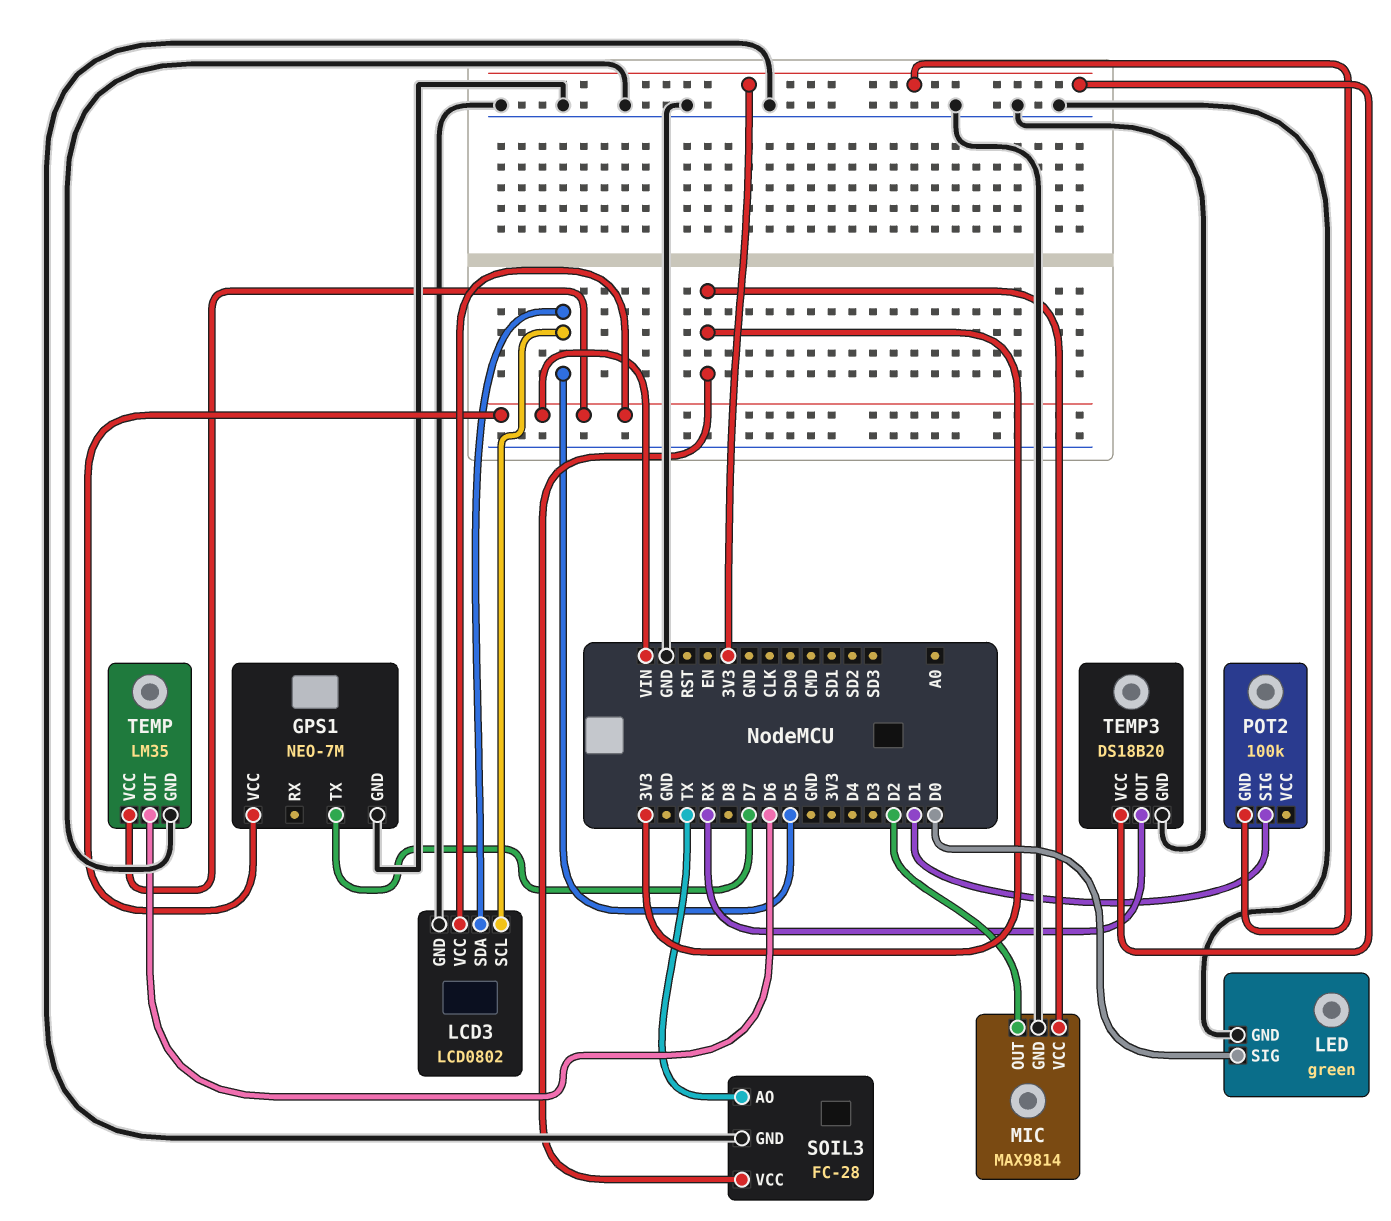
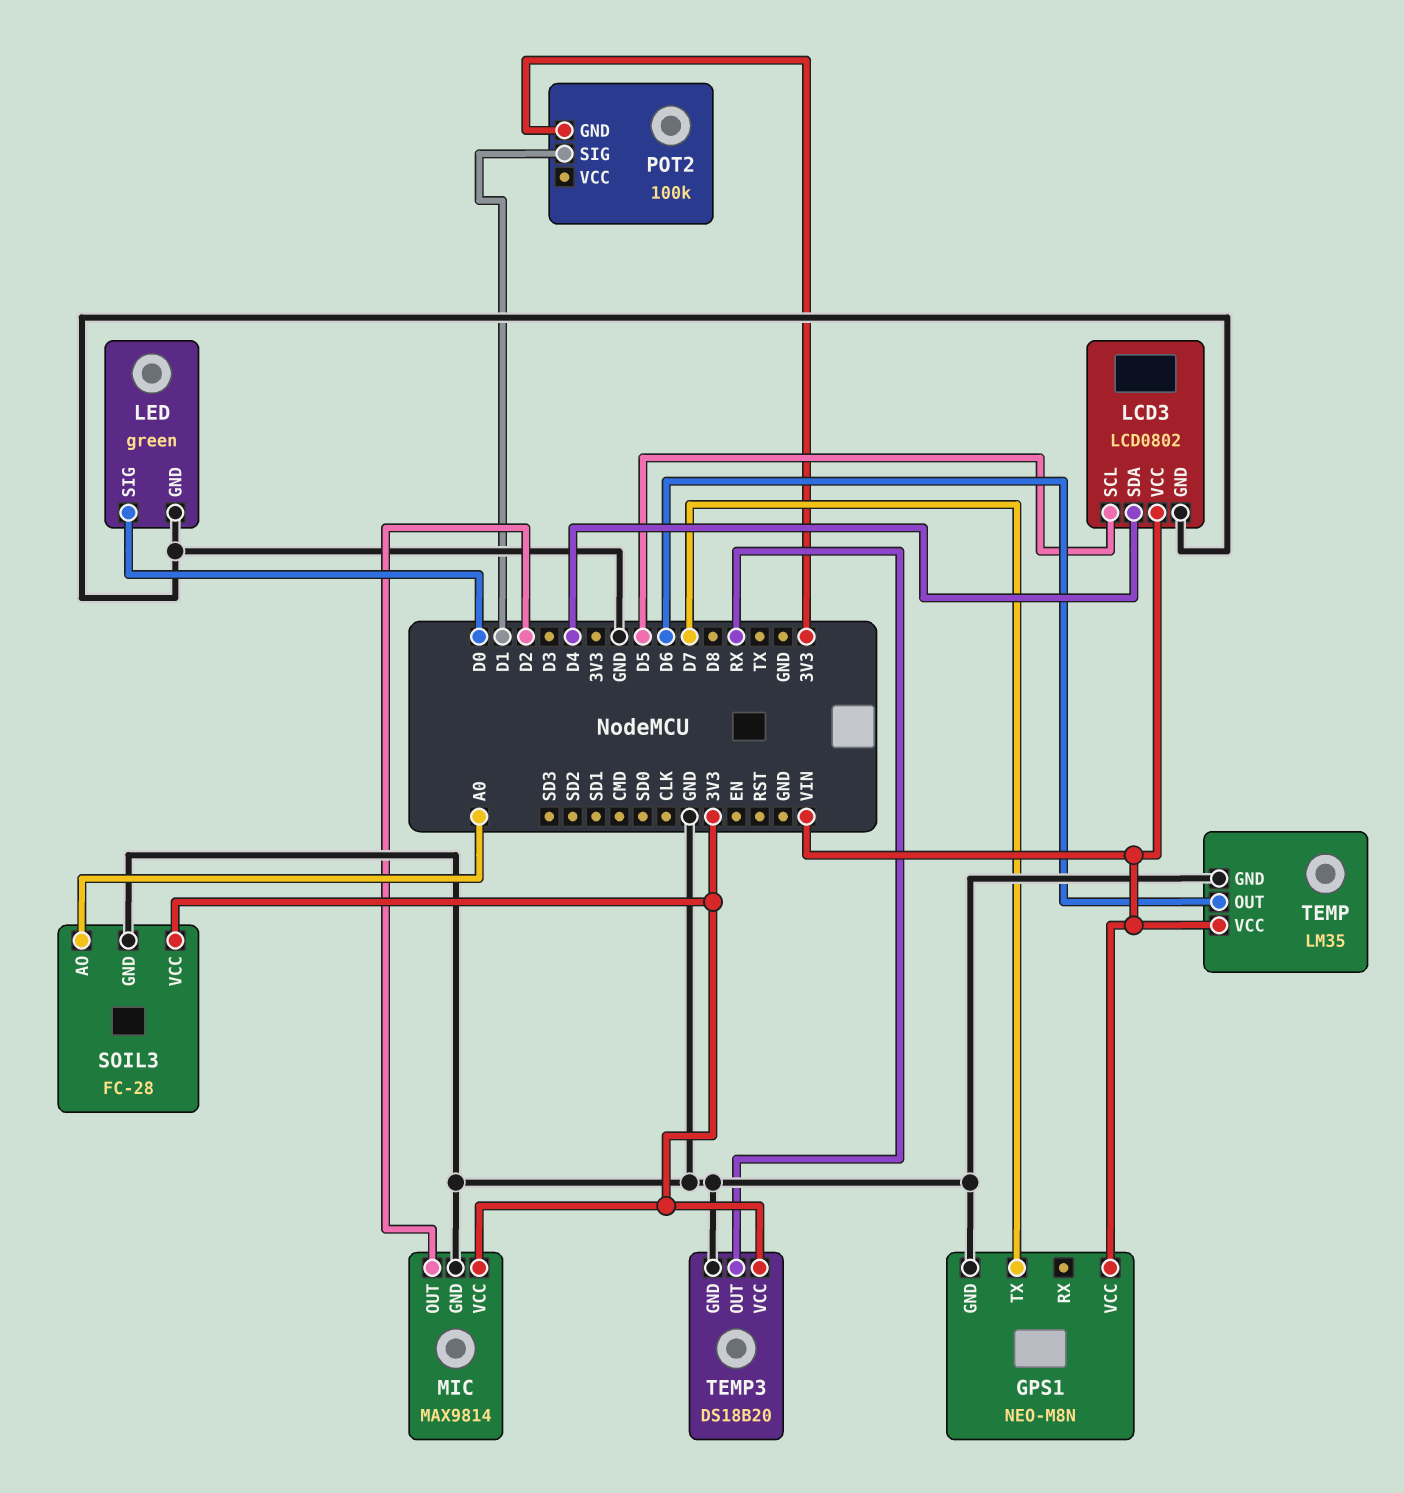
GPS1: NEO-7M -> NEO-M8N
LCD3 pin SDA: D5 -> D4
SOIL3 pin AO: TX -> A0

